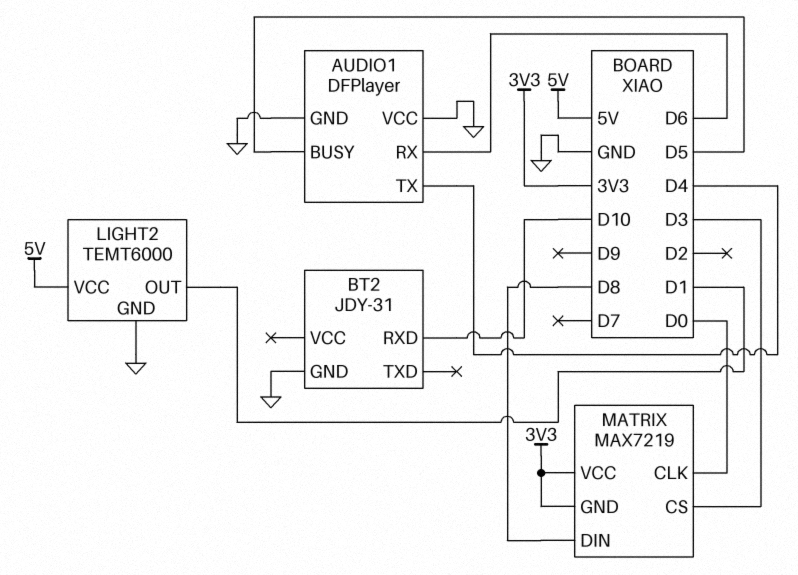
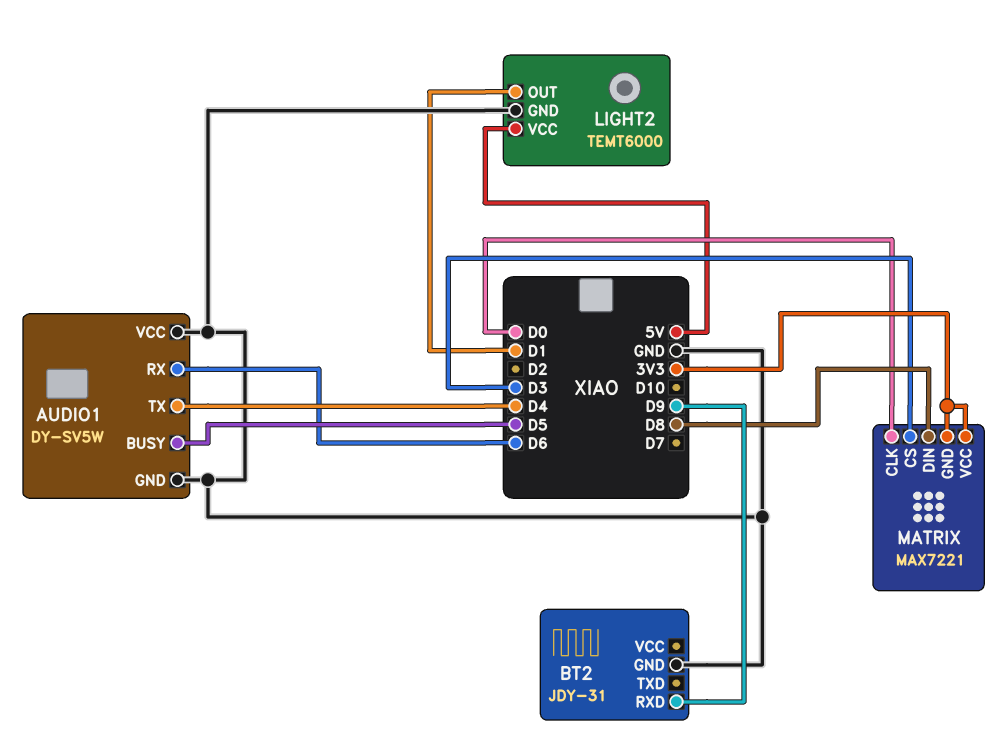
AUDIO1: DFPlayer -> DY-SV5W
BT2 pin RXD: D10 -> D9
MATRIX: MAX7219 -> MAX7221

